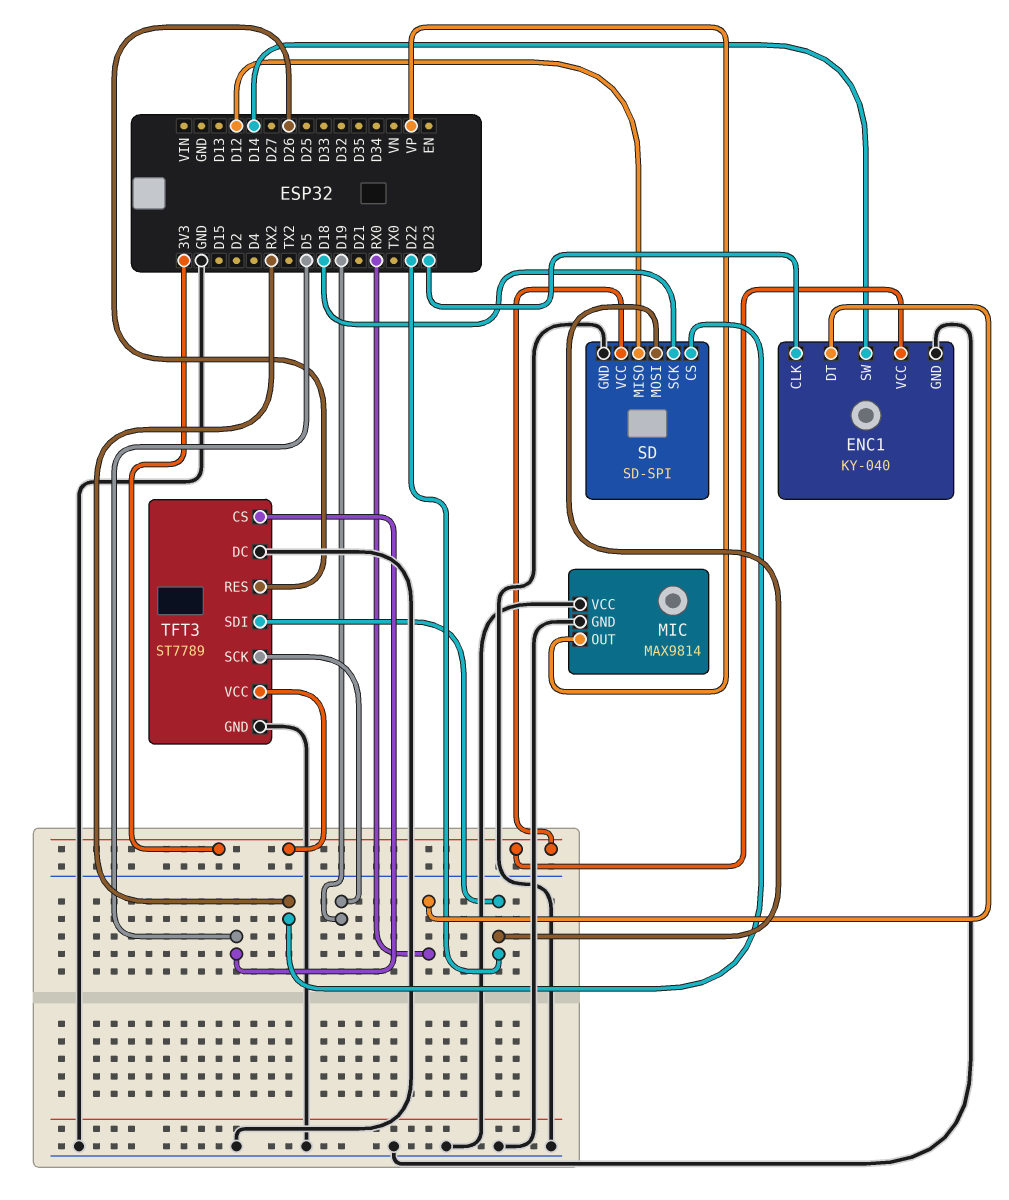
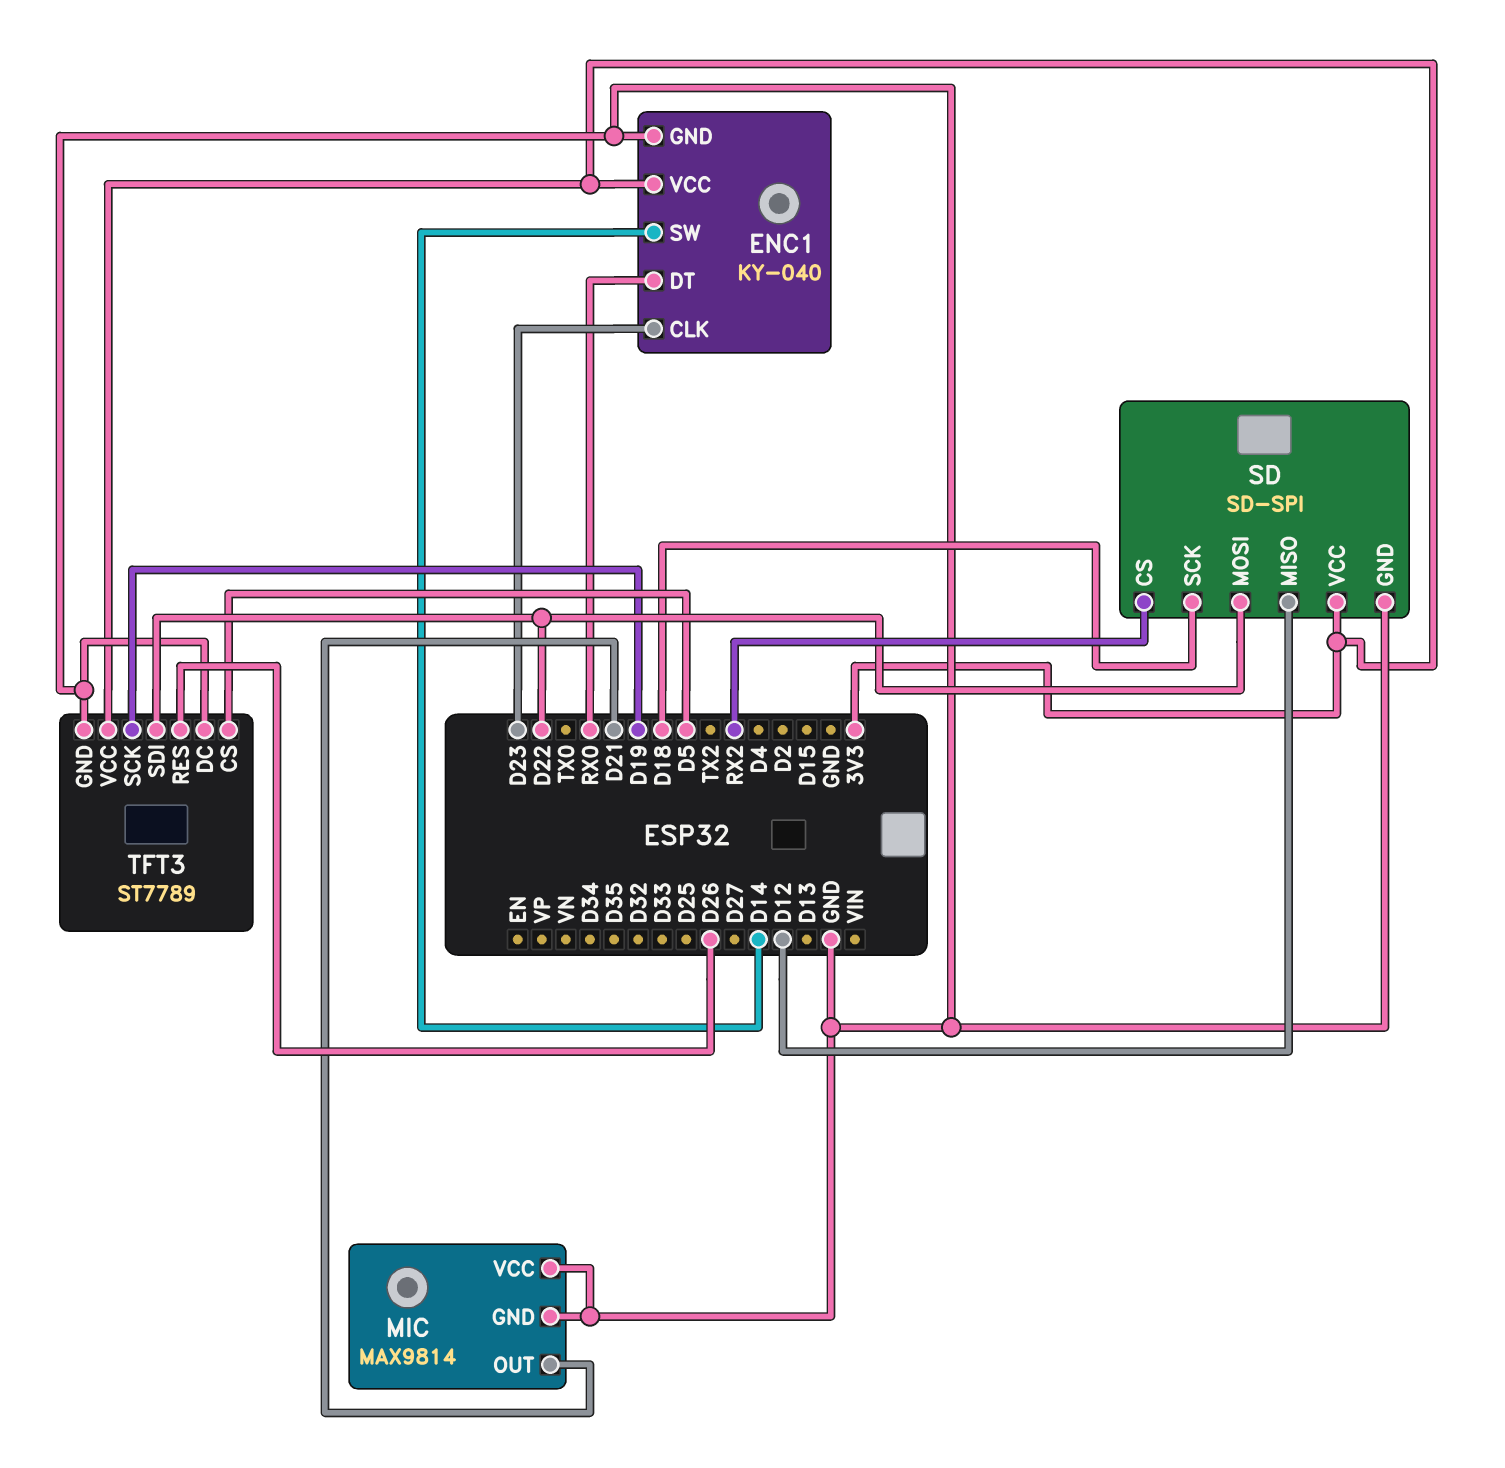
MIC pin OUT: VP -> D21

